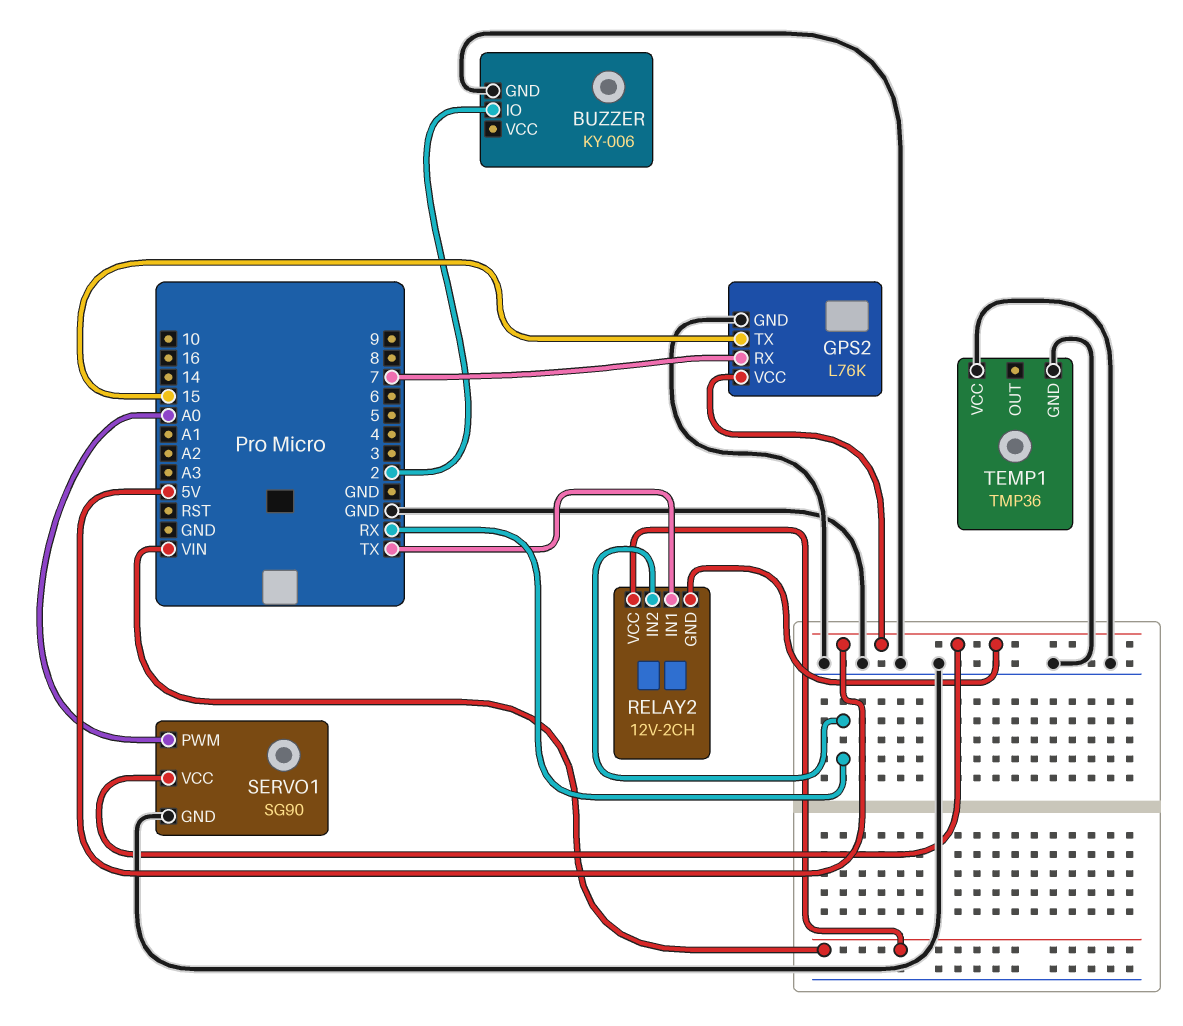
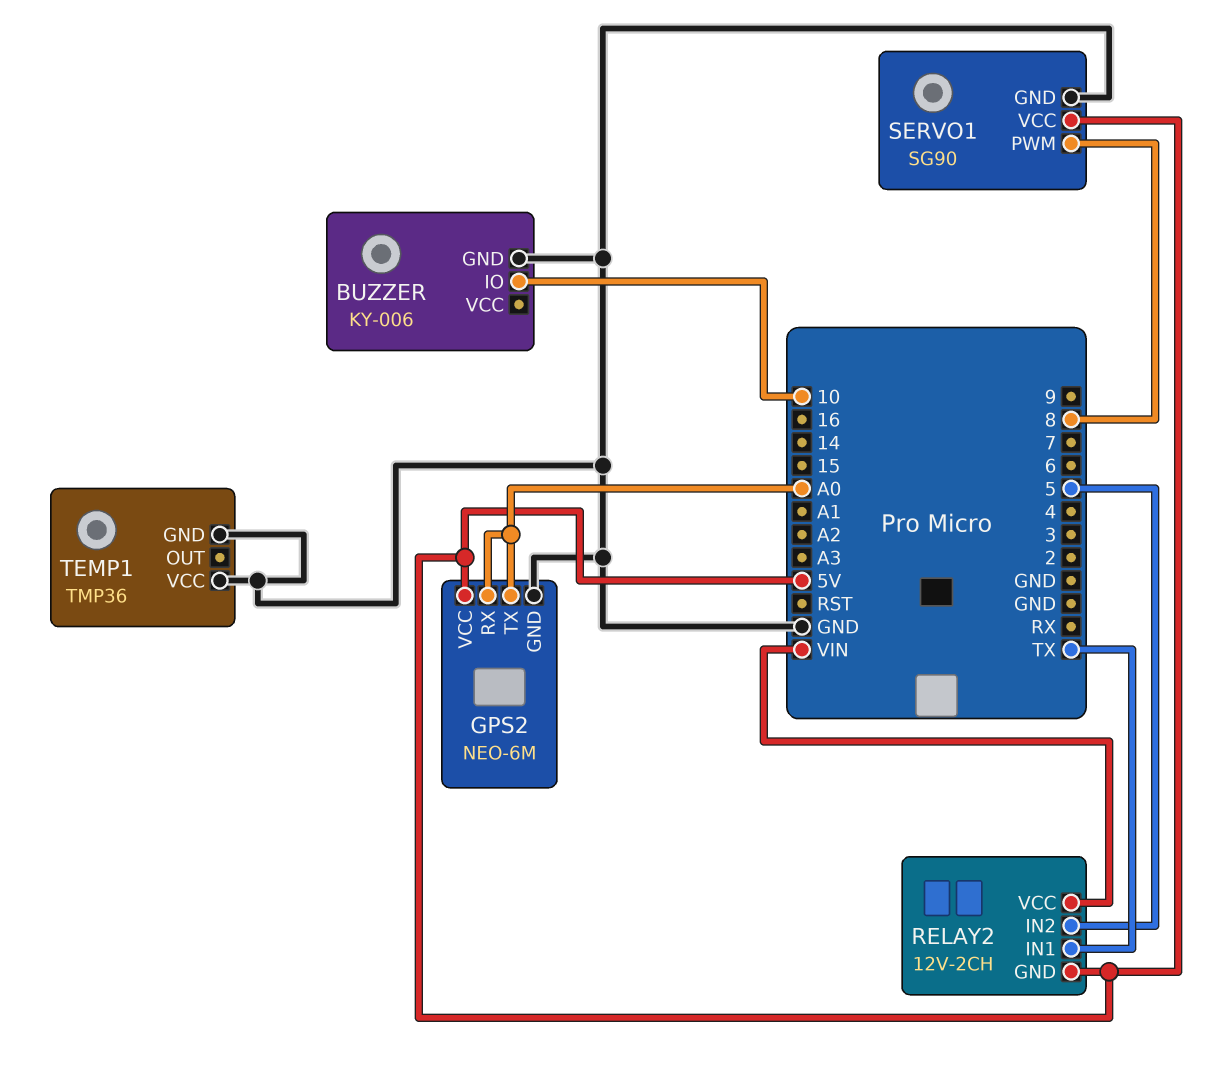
BUZZER pin IO: 2 -> 10
GPS2: L76K -> NEO-6M
GPS2 pin RX: 7 -> A0
GPS2 pin TX: 15 -> A0
RELAY2 pin IN2: RX -> 5
SERVO1 pin PWM: A0 -> 8

